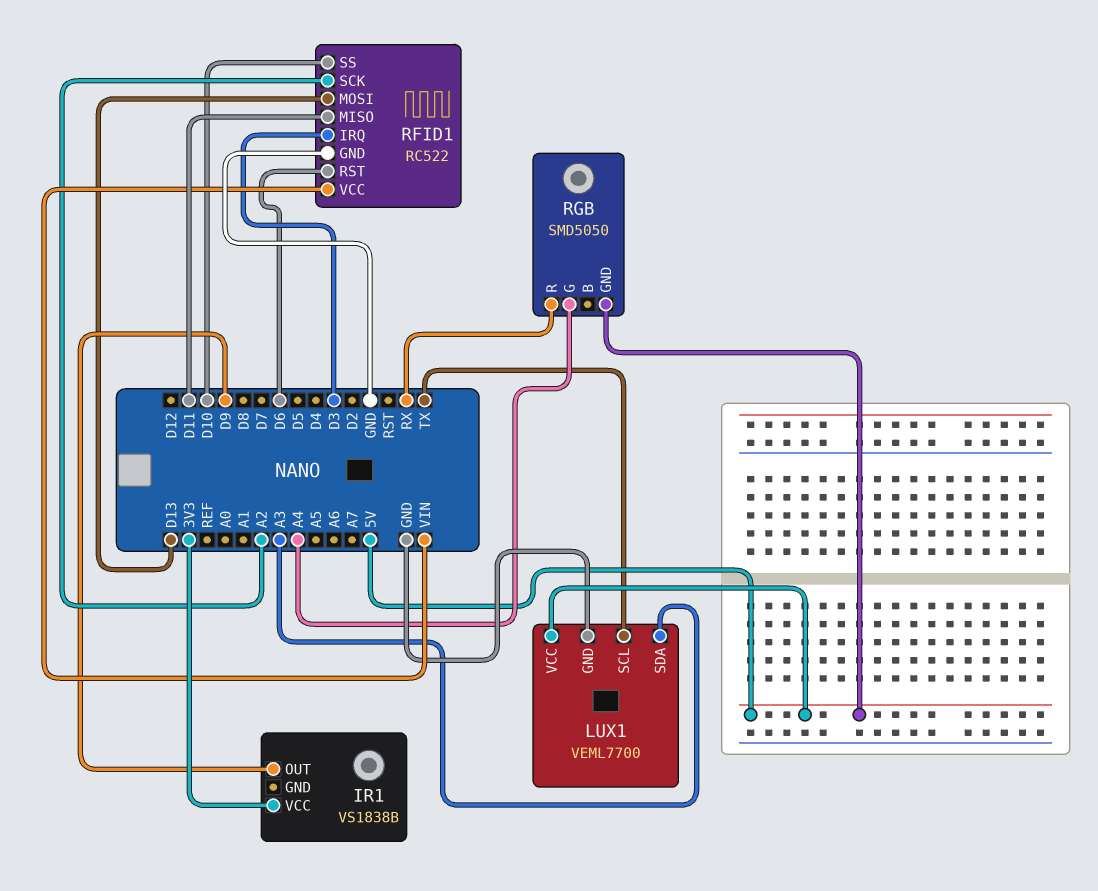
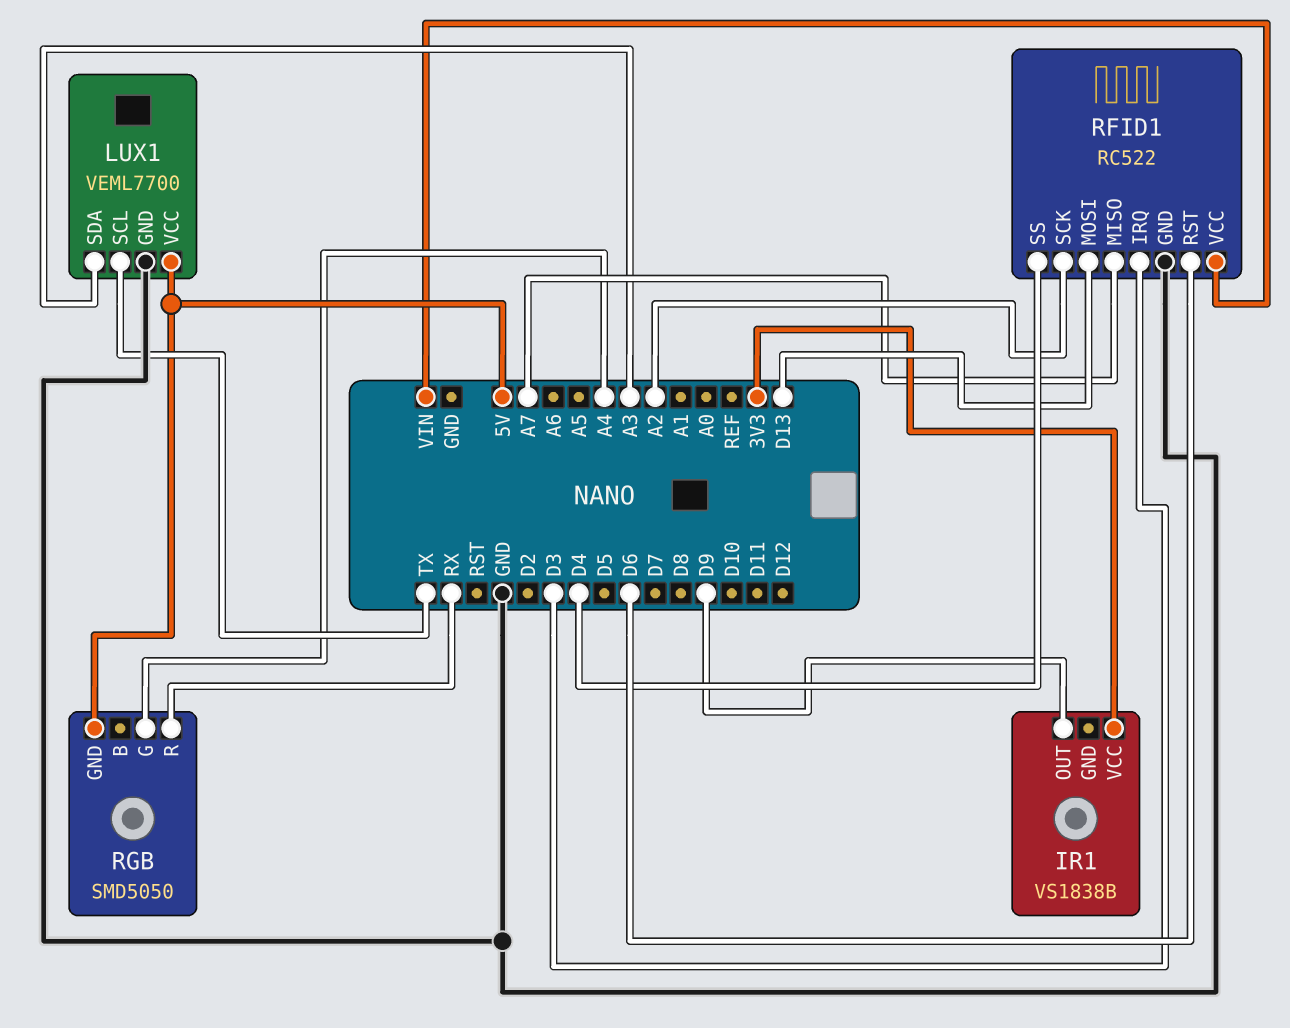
RFID1 pin MISO: D11 -> A7
RFID1 pin SS: D10 -> D4

